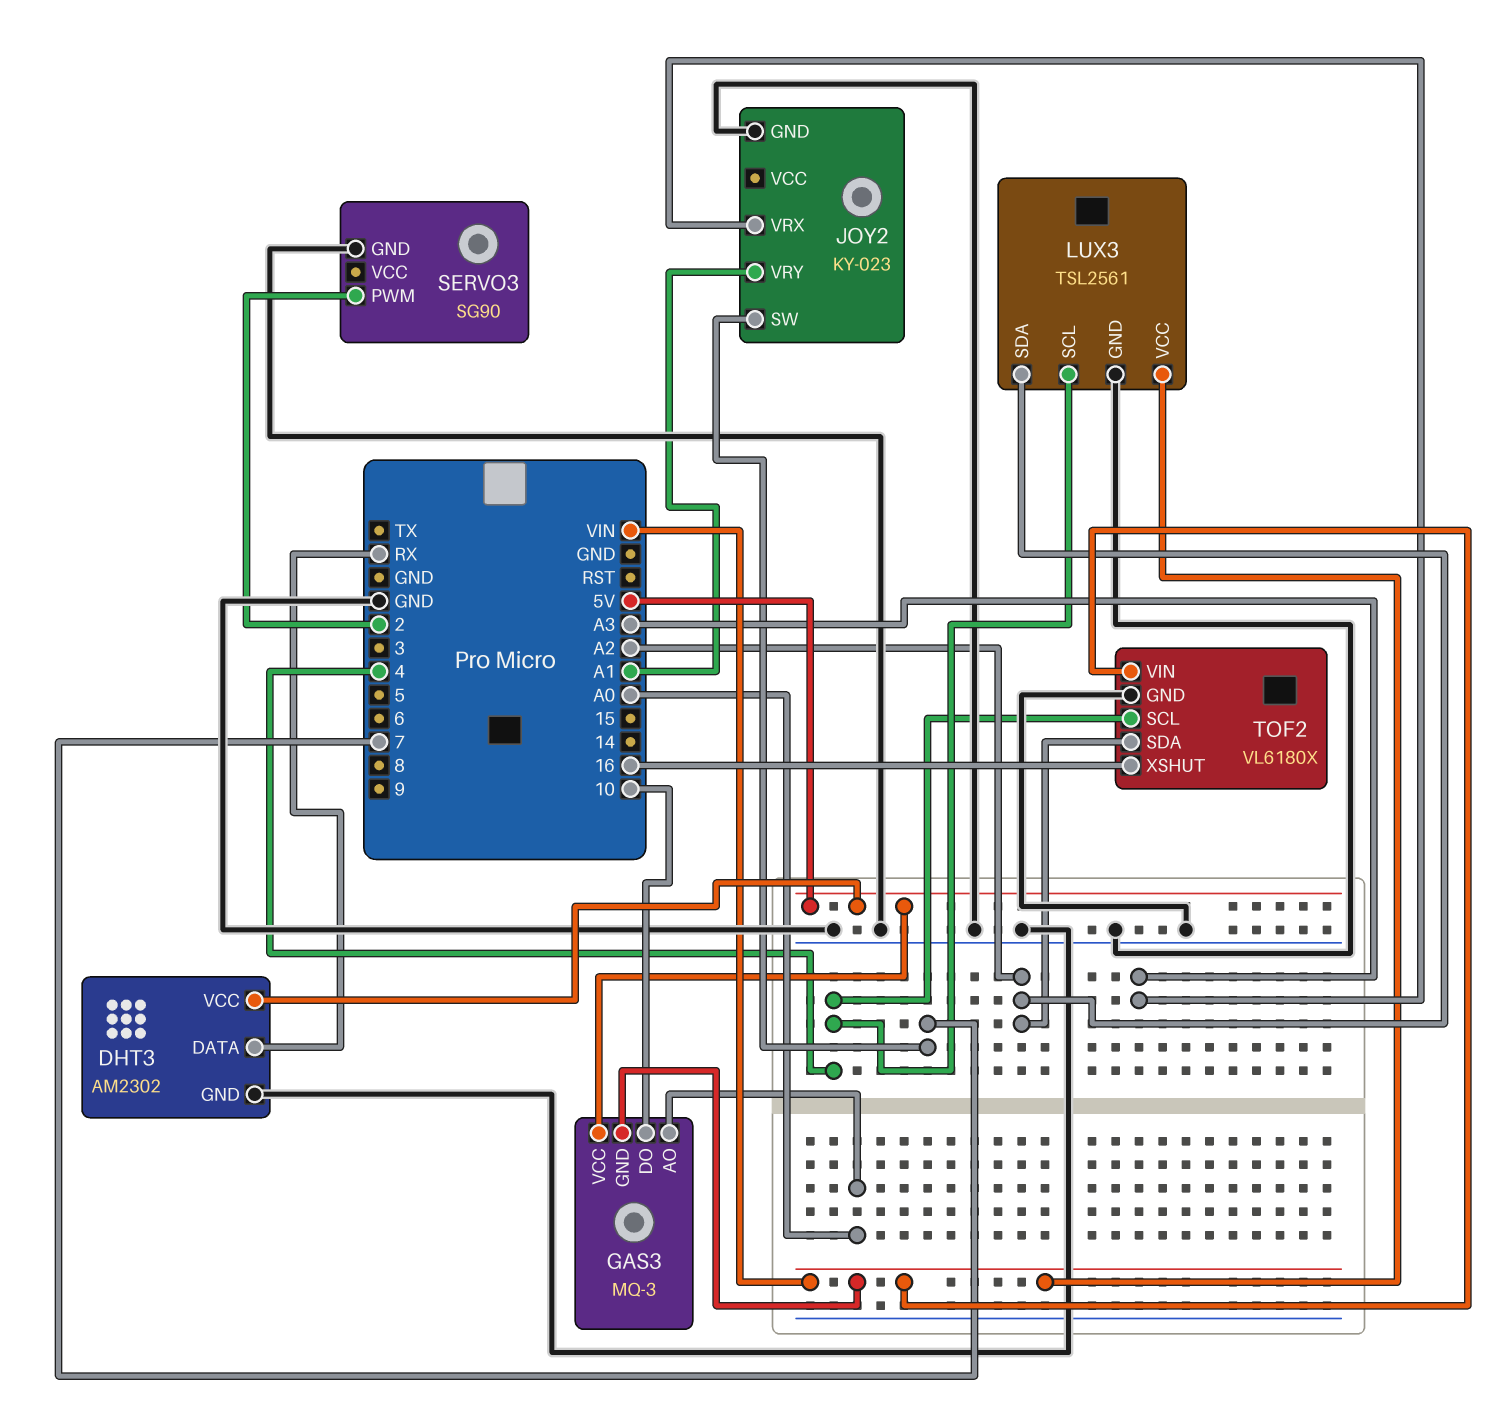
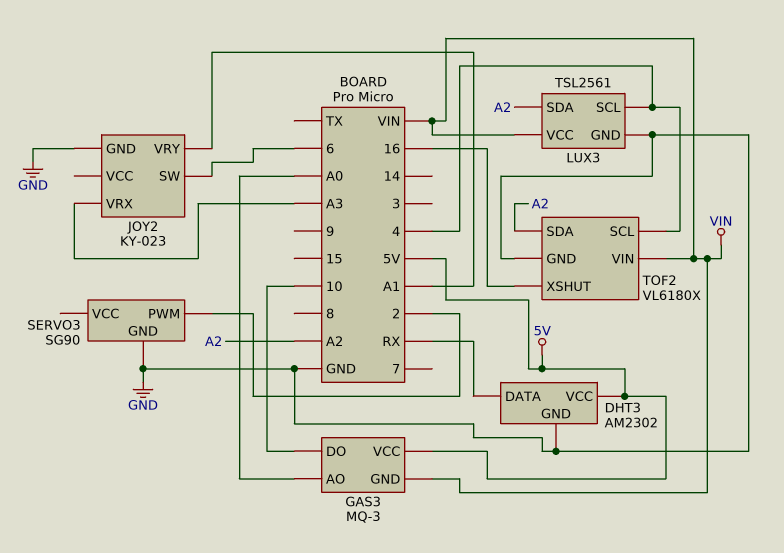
JOY2 pin SW: 7 -> 6

